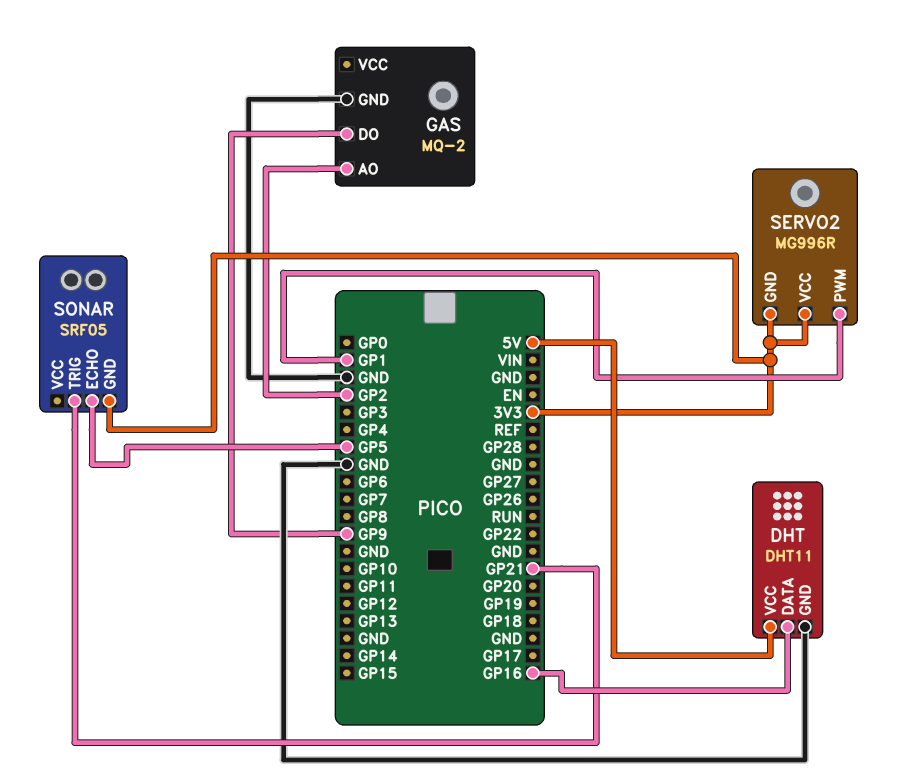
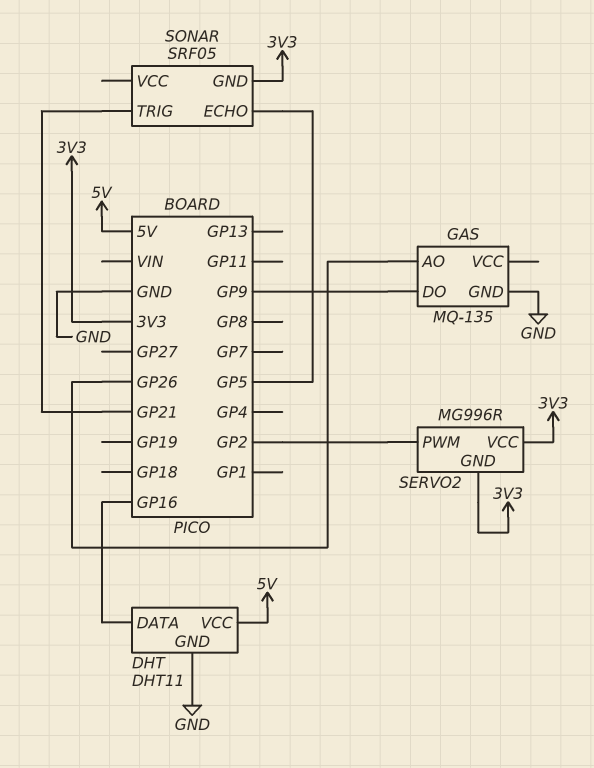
GAS: MQ-2 -> MQ-135
GAS pin AO: GP2 -> GP26
SERVO2 pin PWM: GP1 -> GP2

